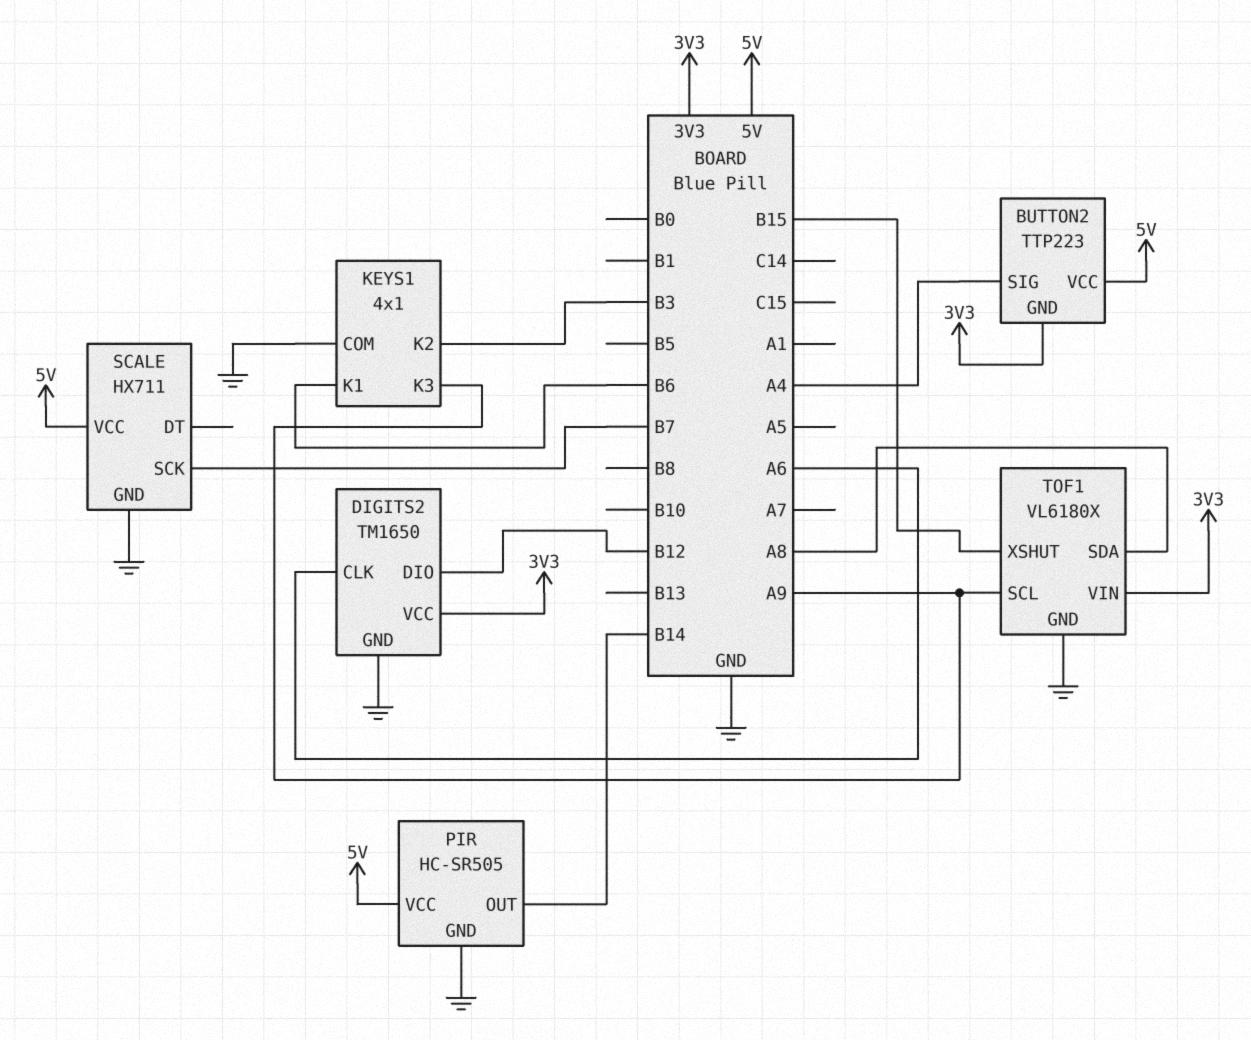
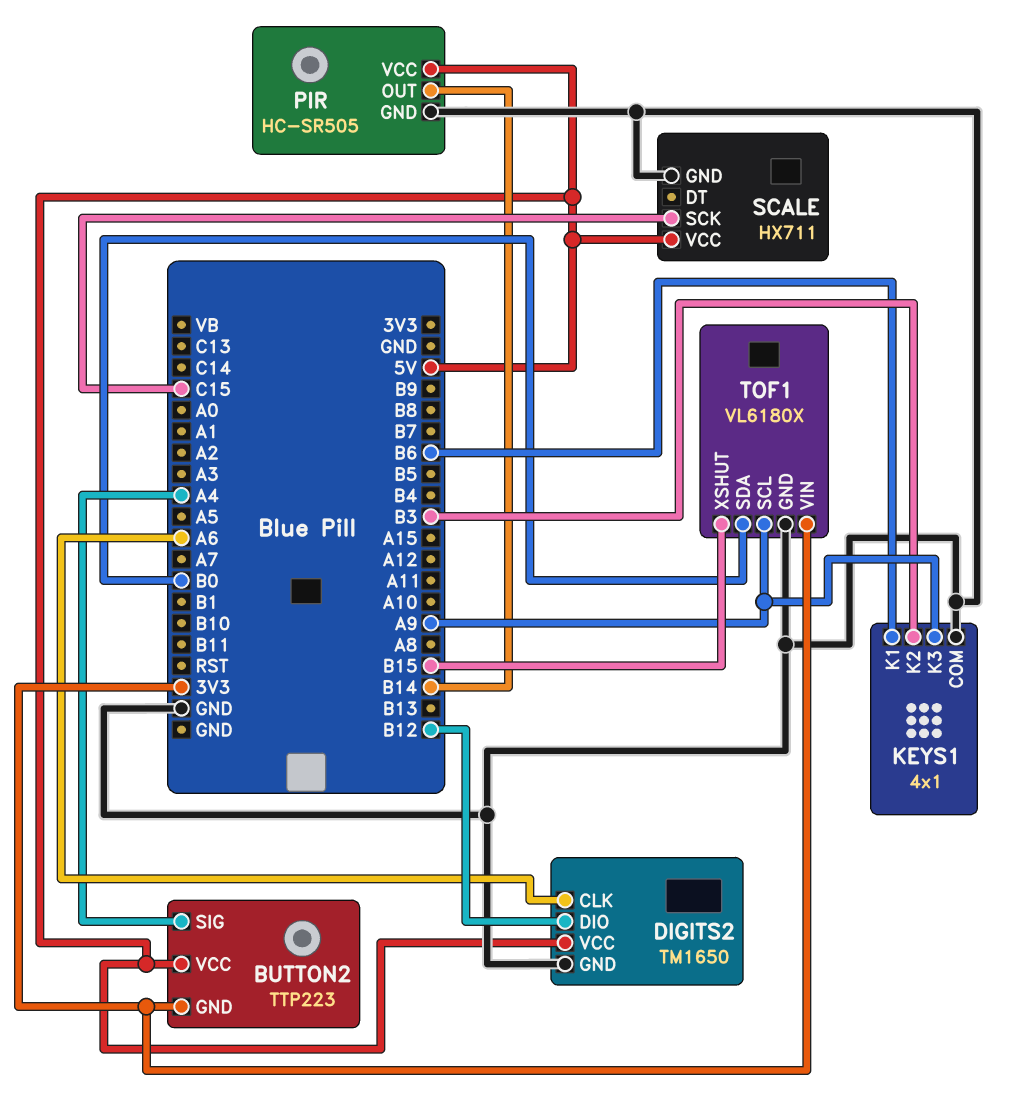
DIGITS2 pin VCC: 3V3 -> 5V
SCALE pin SCK: B7 -> C15
TOF1 pin SDA: A8 -> B0

